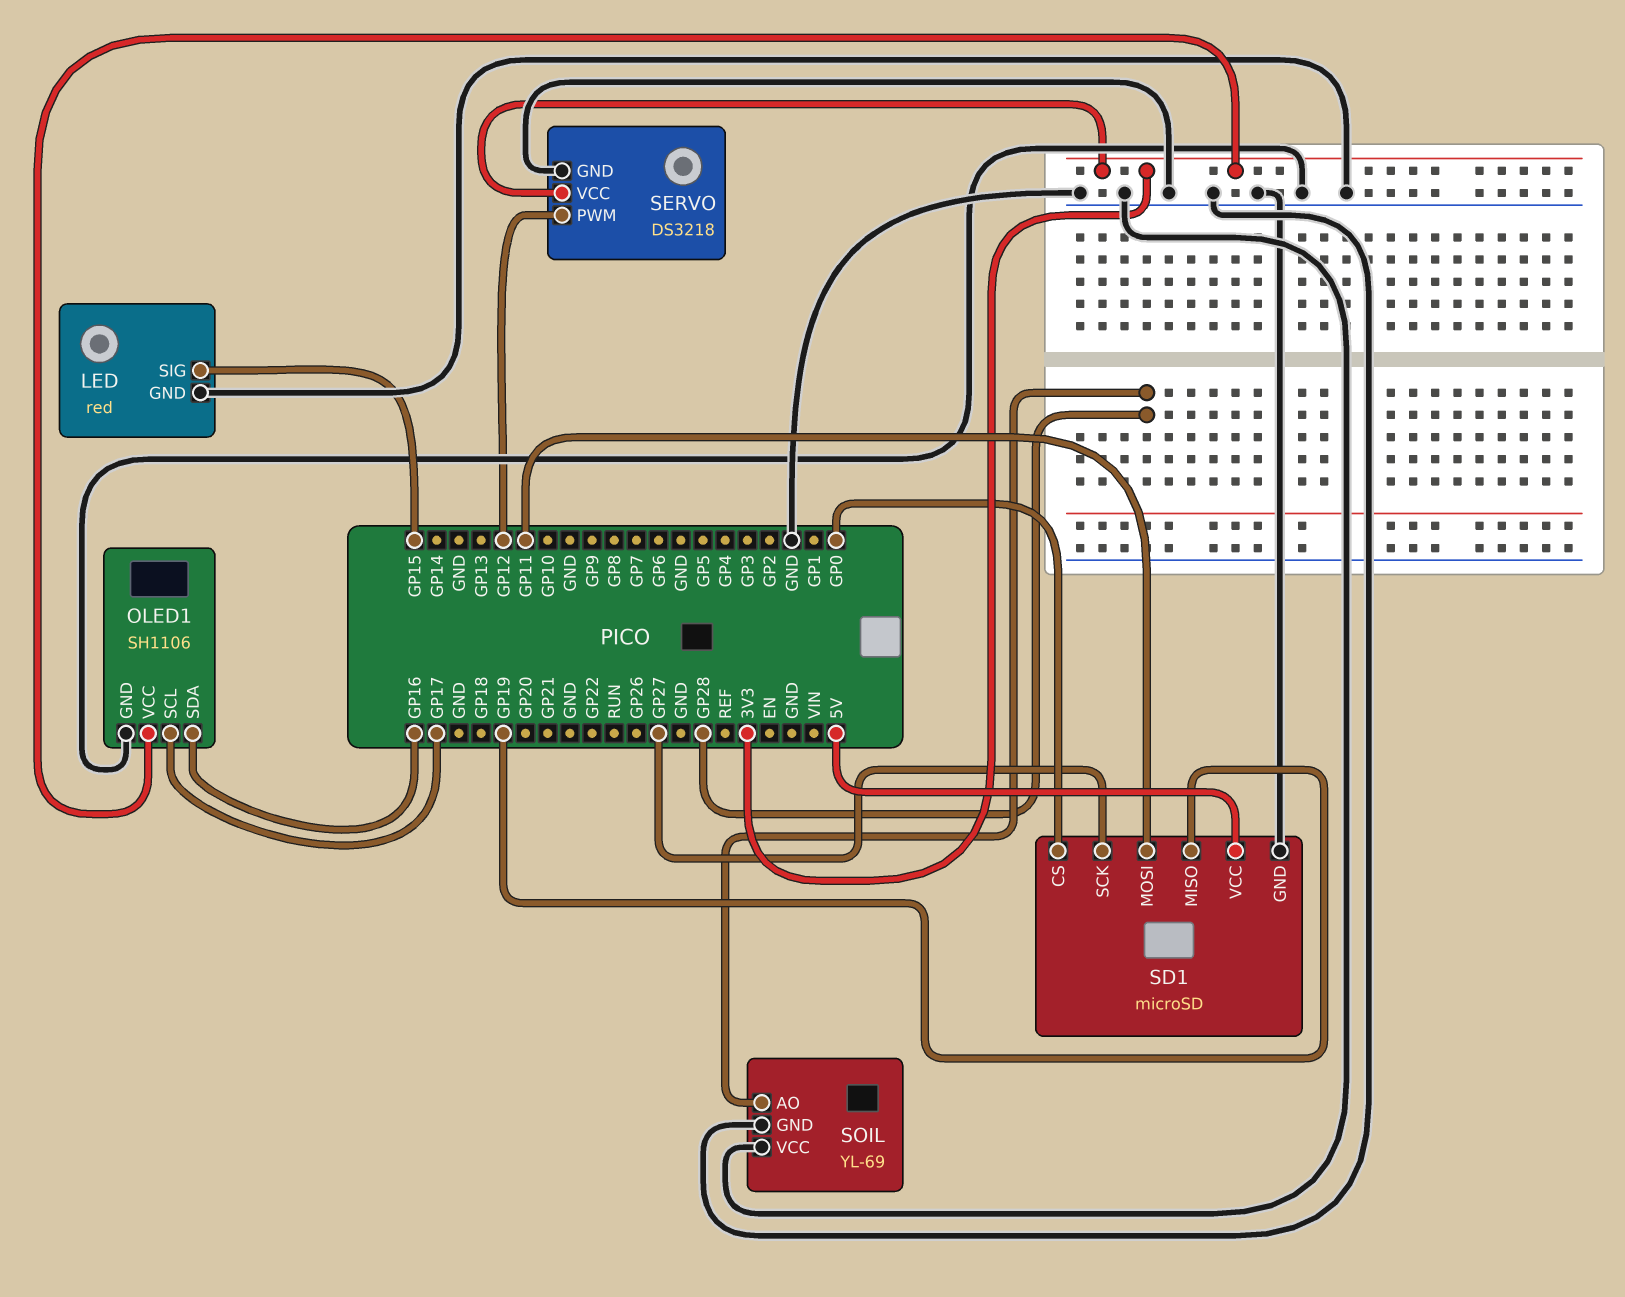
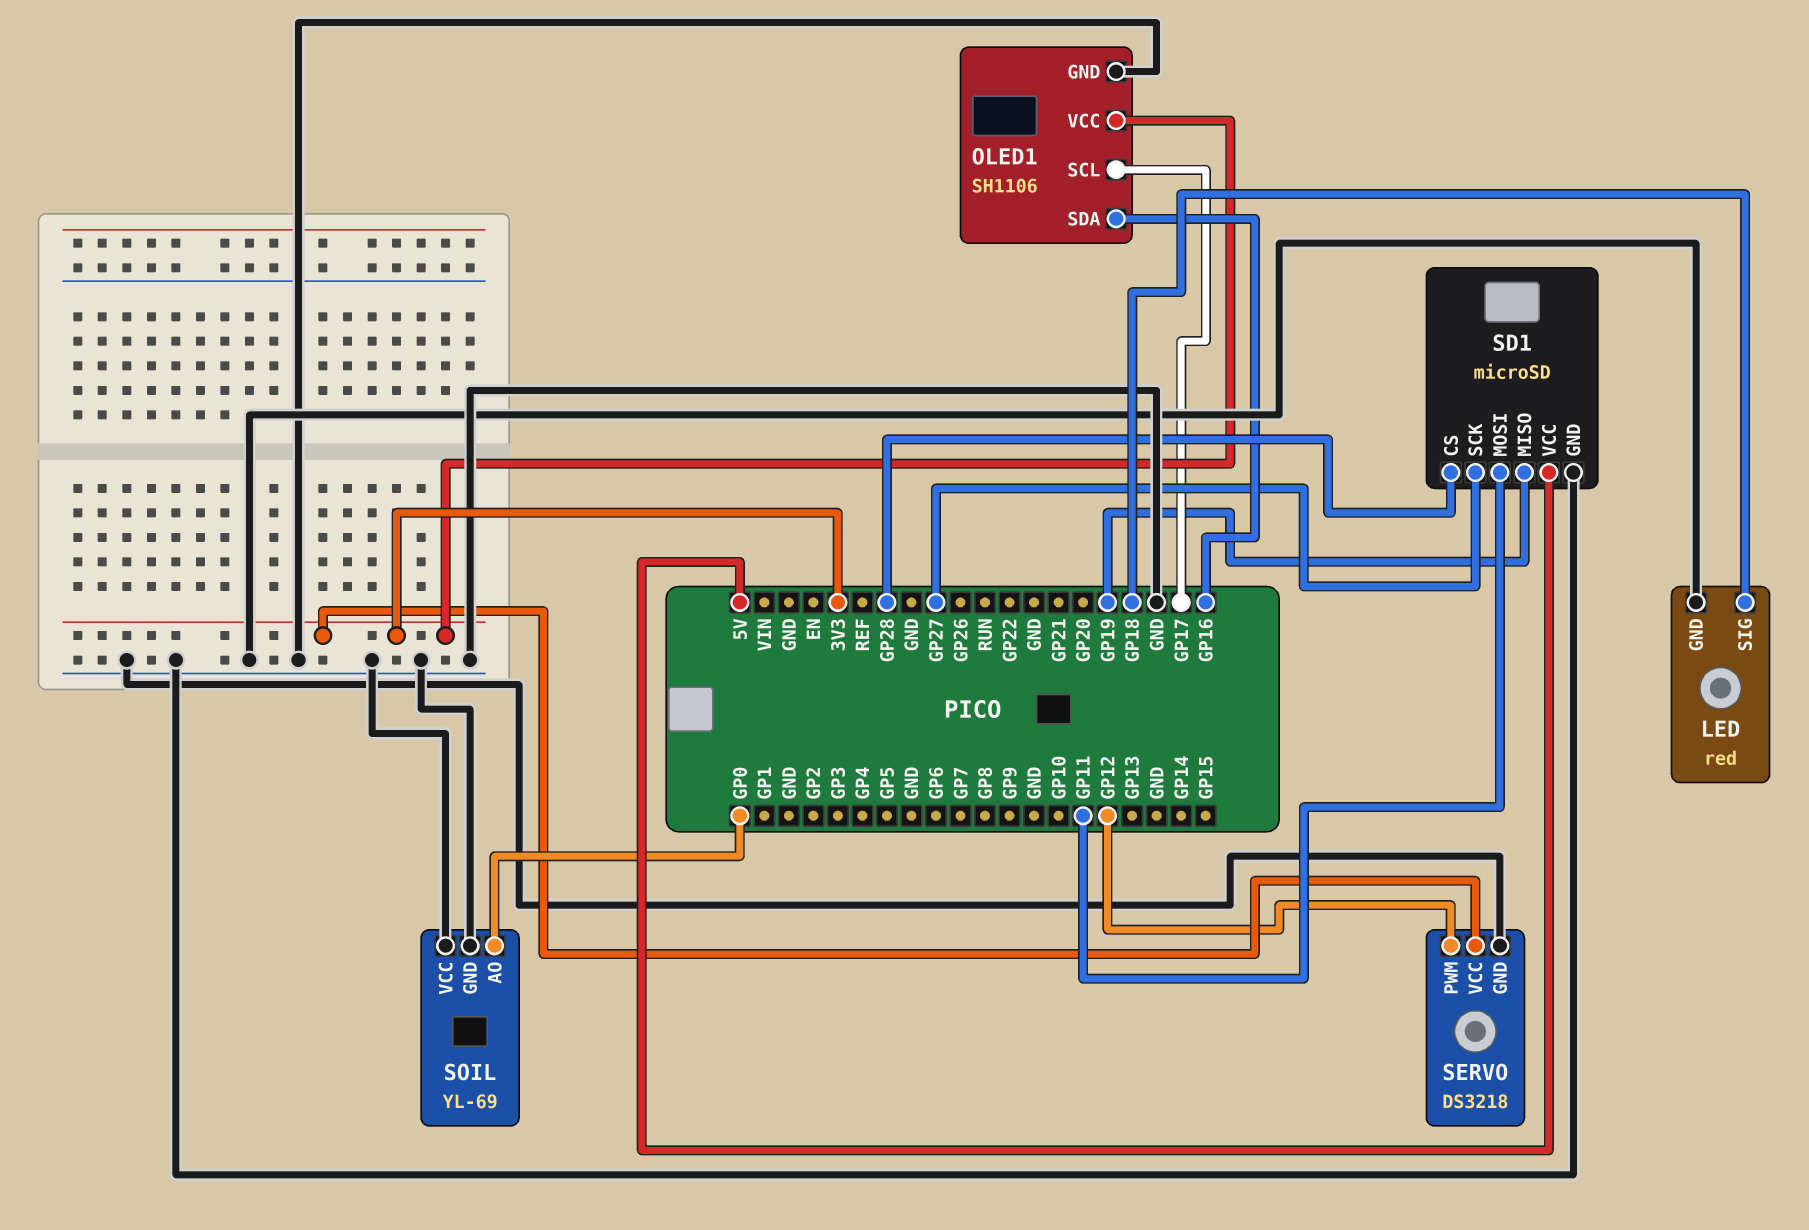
LED pin SIG: GP15 -> GP18
SD1 pin CS: GP0 -> GP28
SOIL pin AO: GP28 -> GP0

